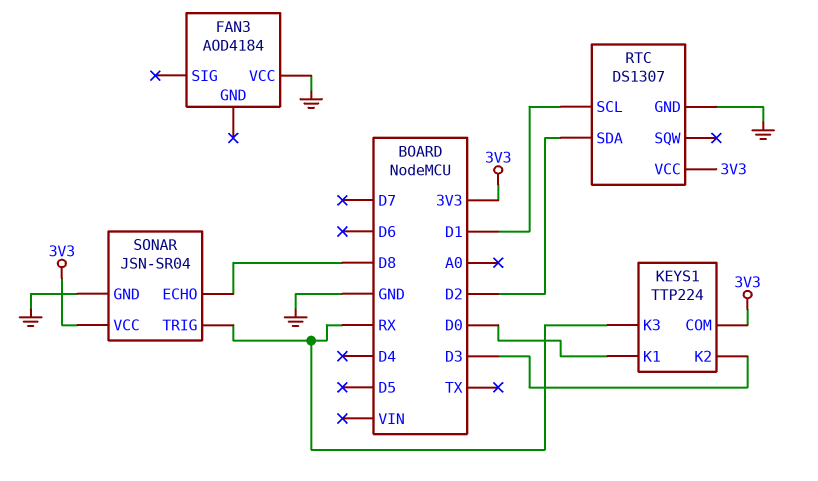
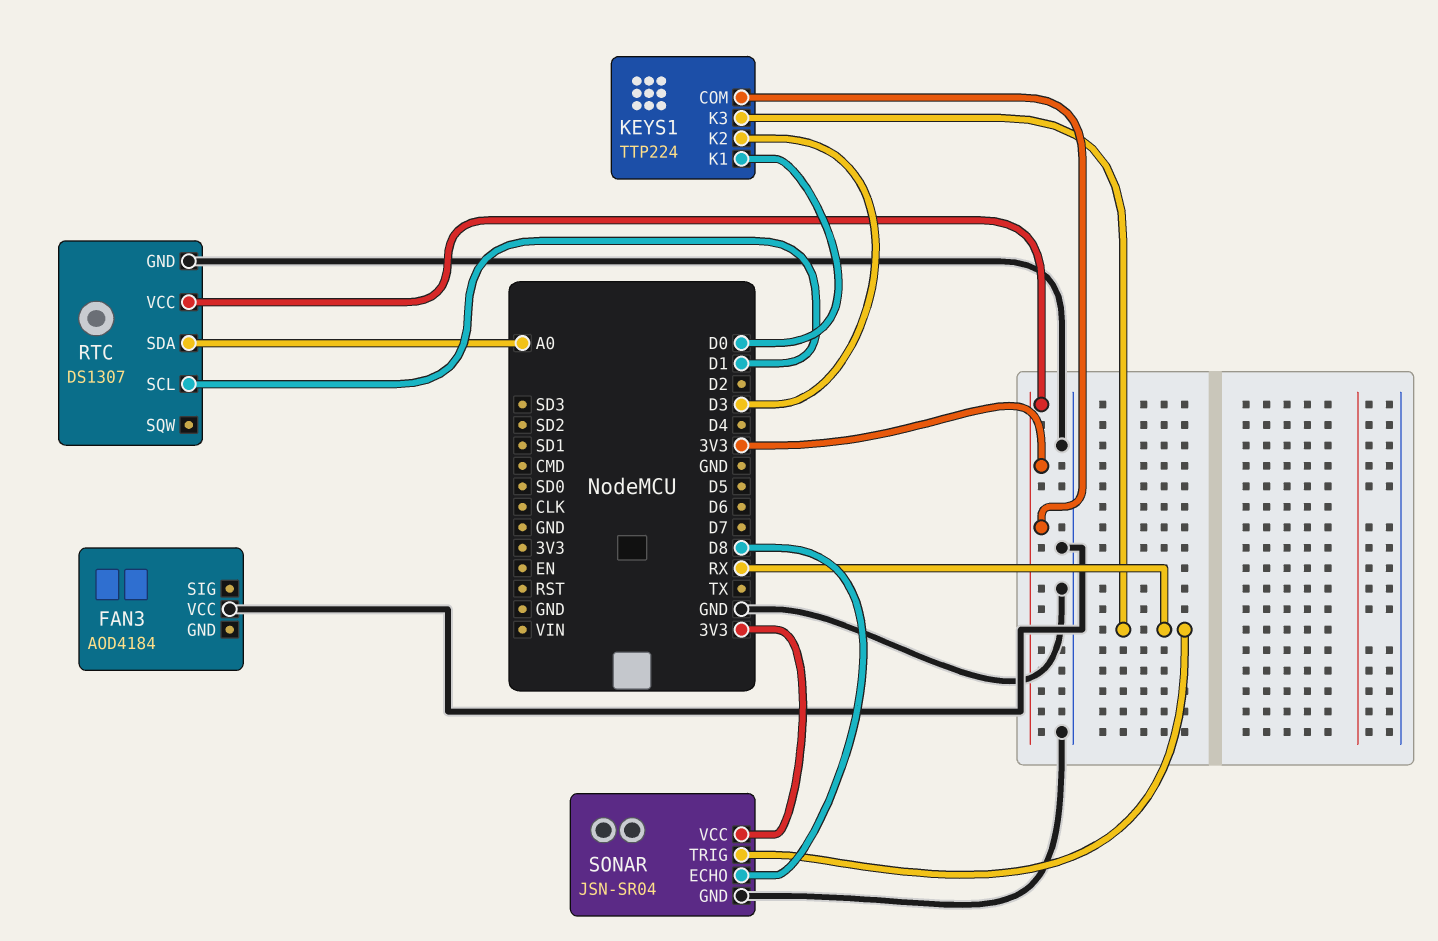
RTC pin SDA: D2 -> A0

